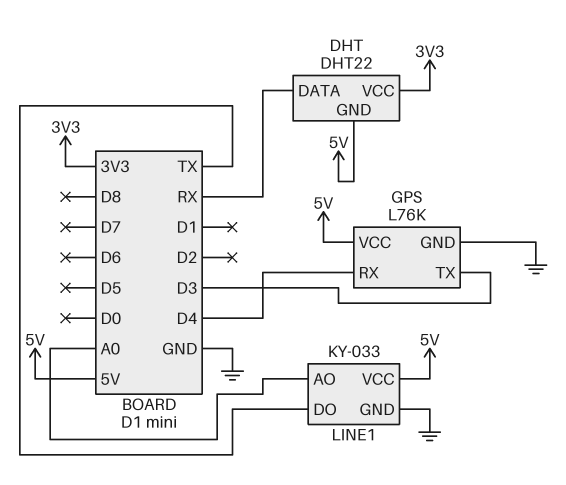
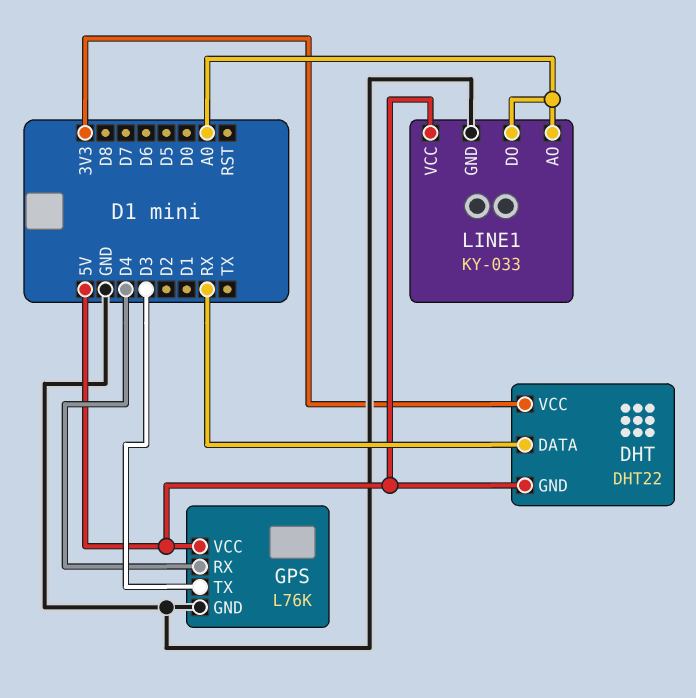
LINE1 pin DO: TX -> A0

